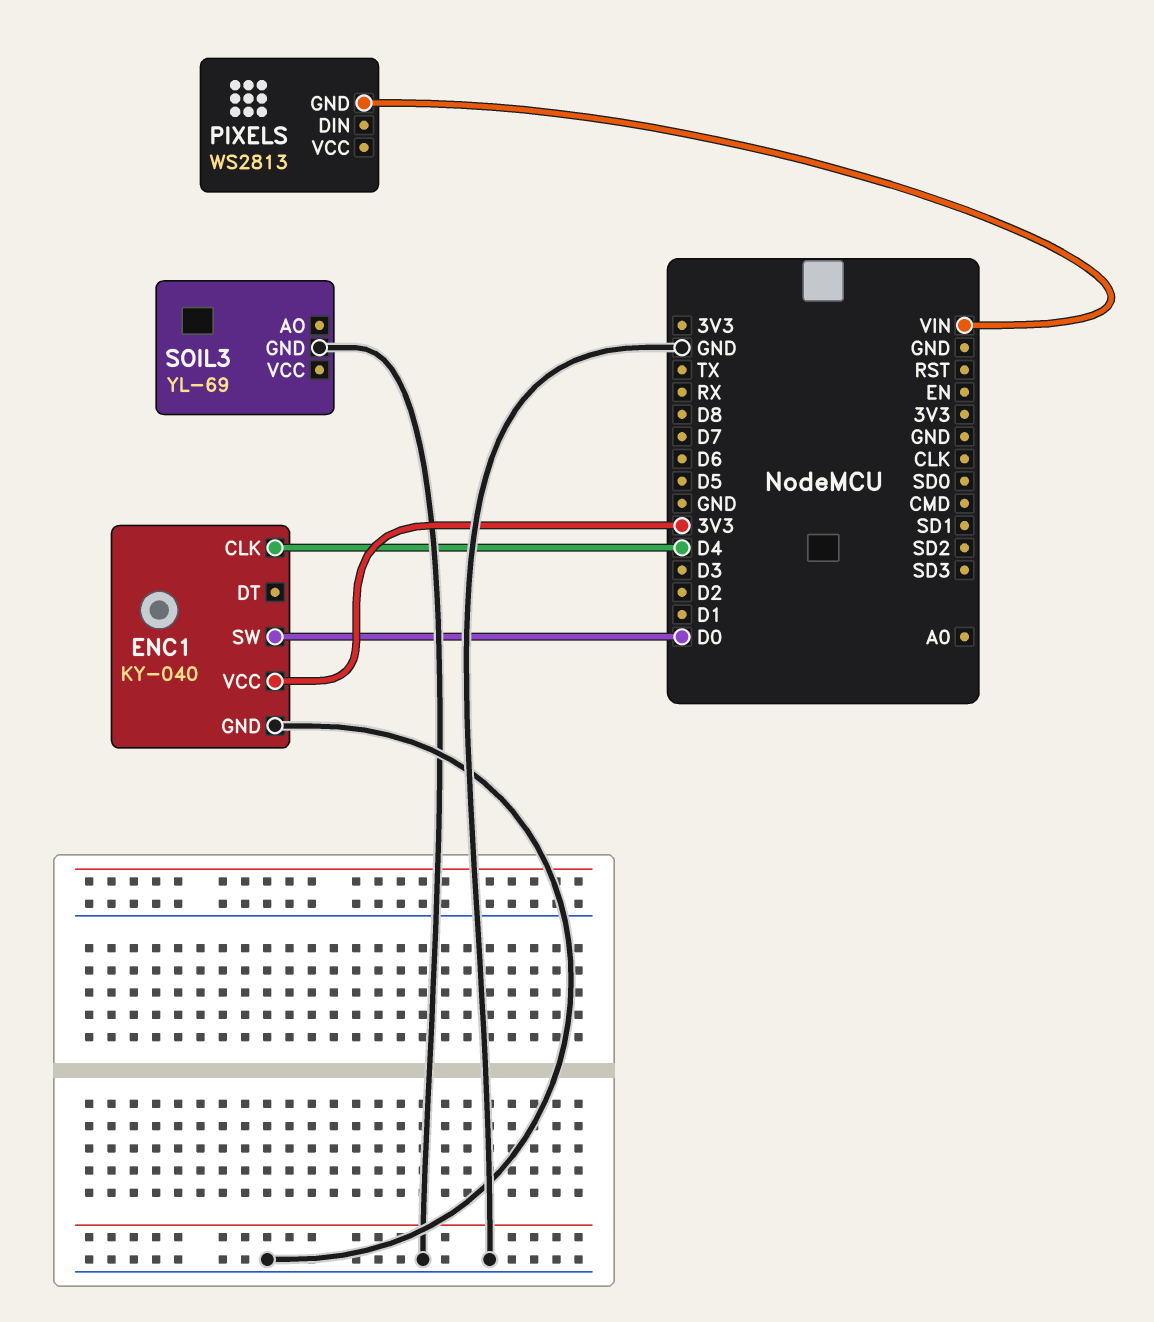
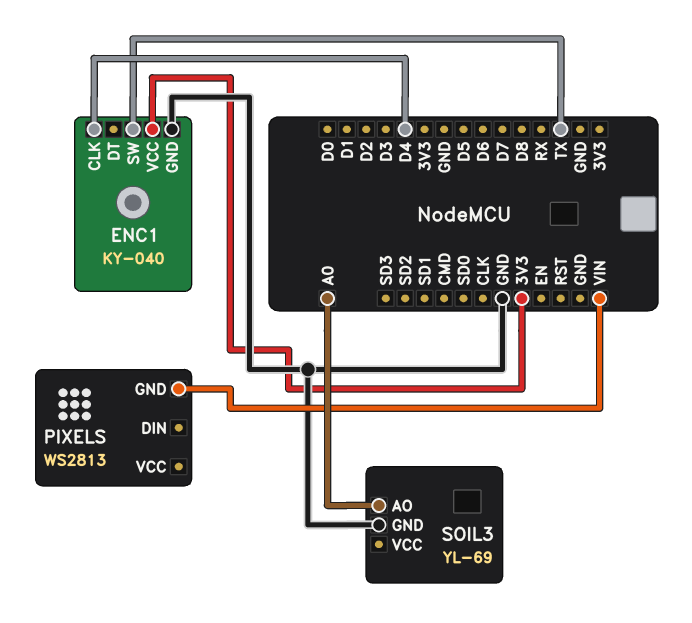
ENC1 pin SW: D0 -> TX
SOIL3 pin AO: none -> A0

